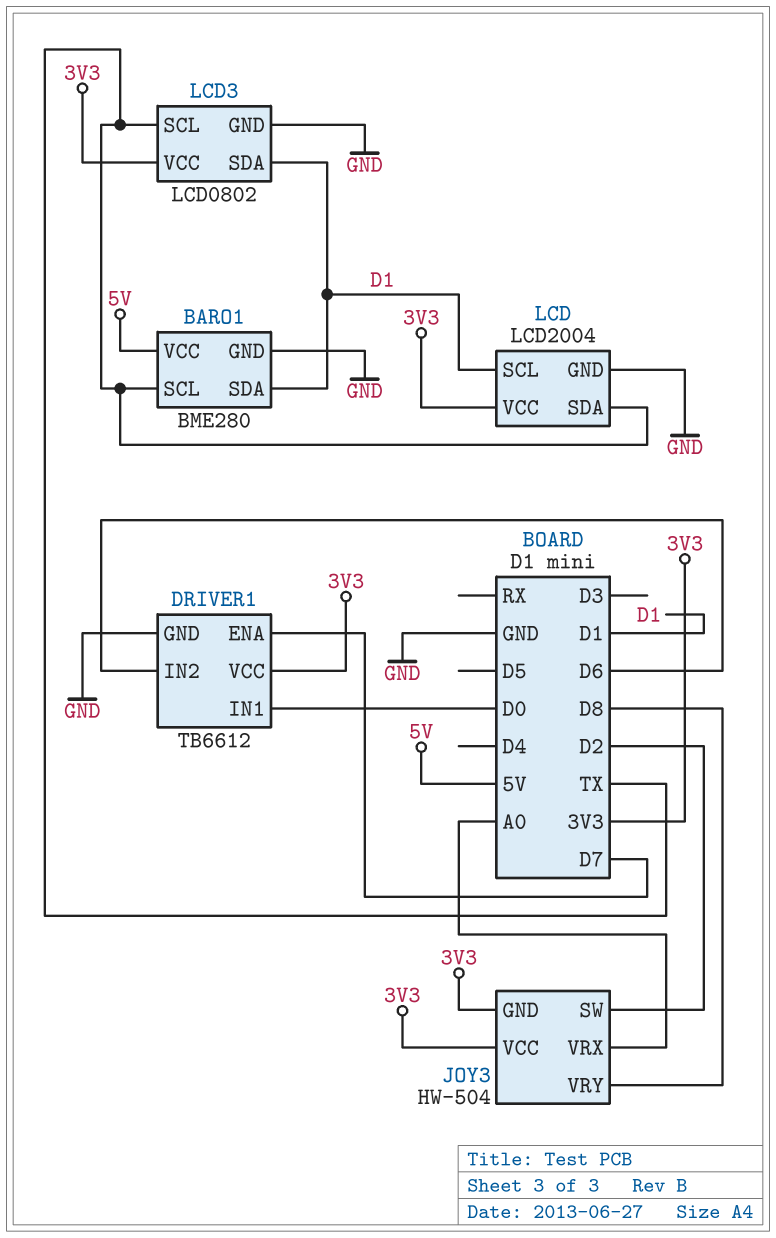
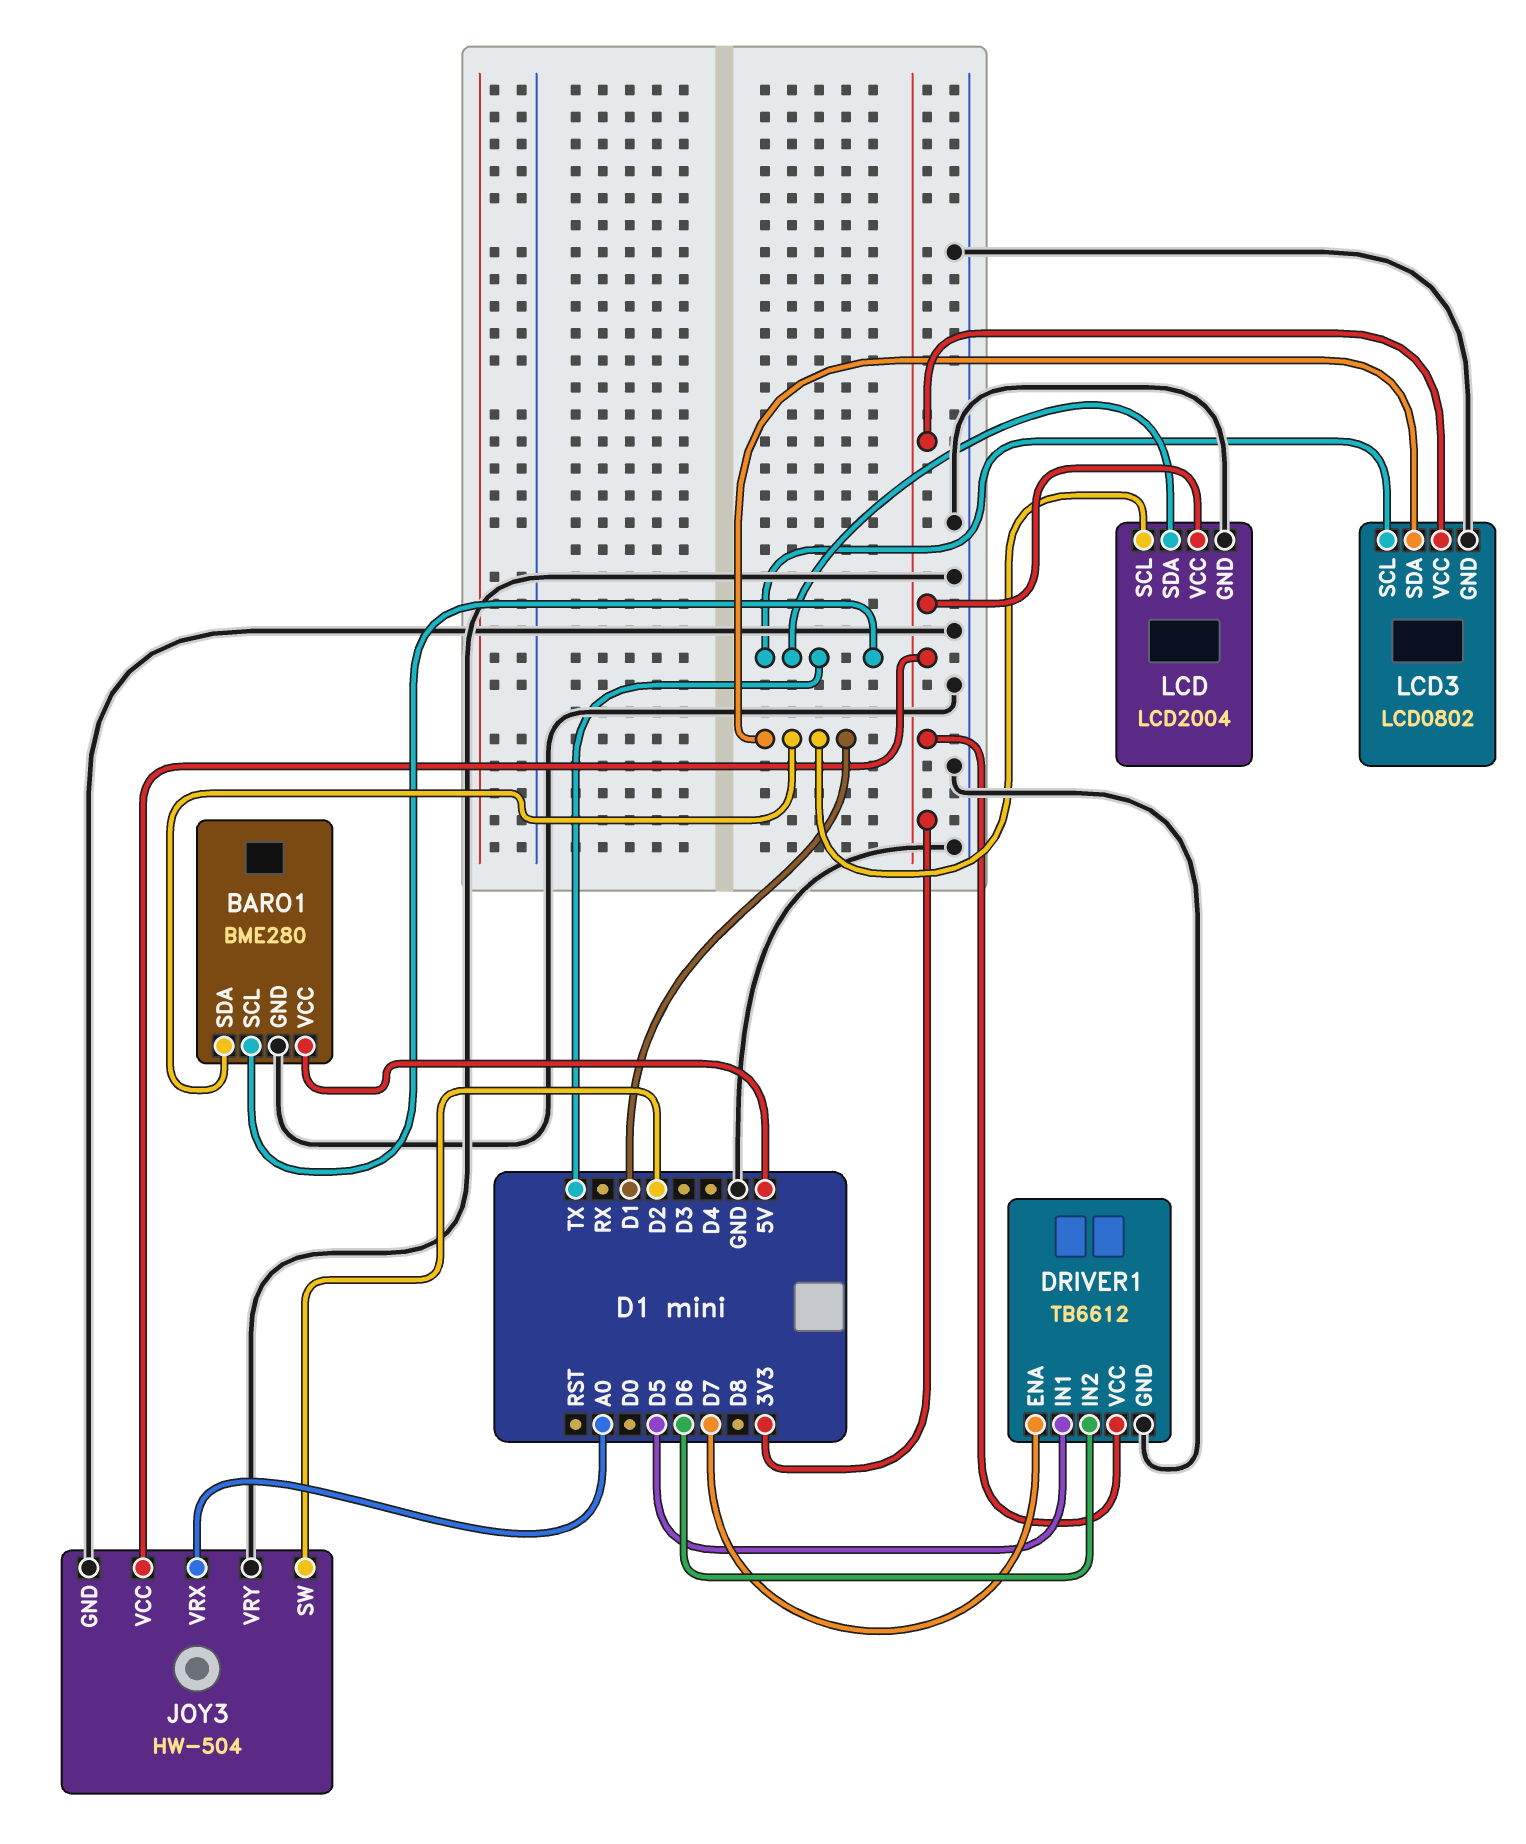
DRIVER1 pin IN1: D0 -> D5
JOY3 pin GND: 3V3 -> GND
JOY3 pin VRY: D8 -> GND

